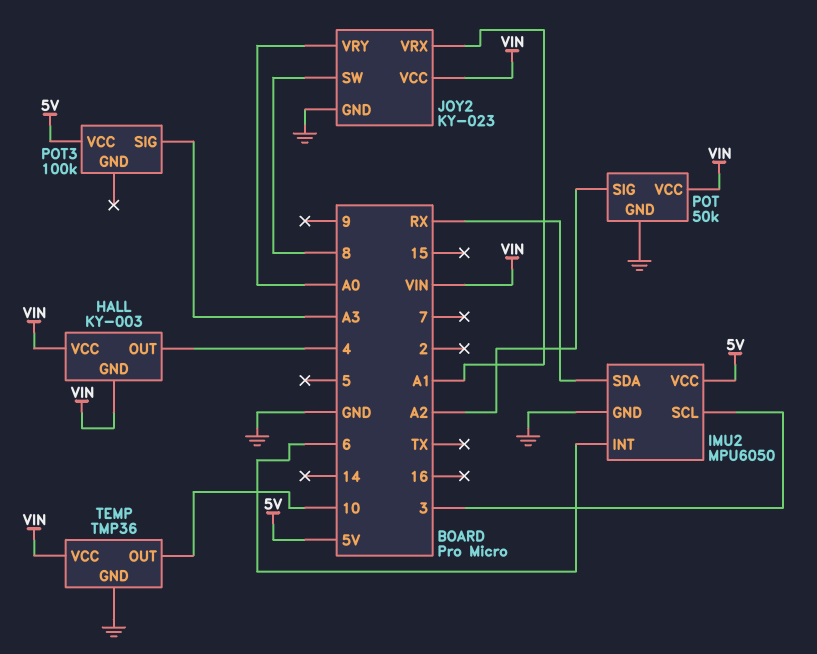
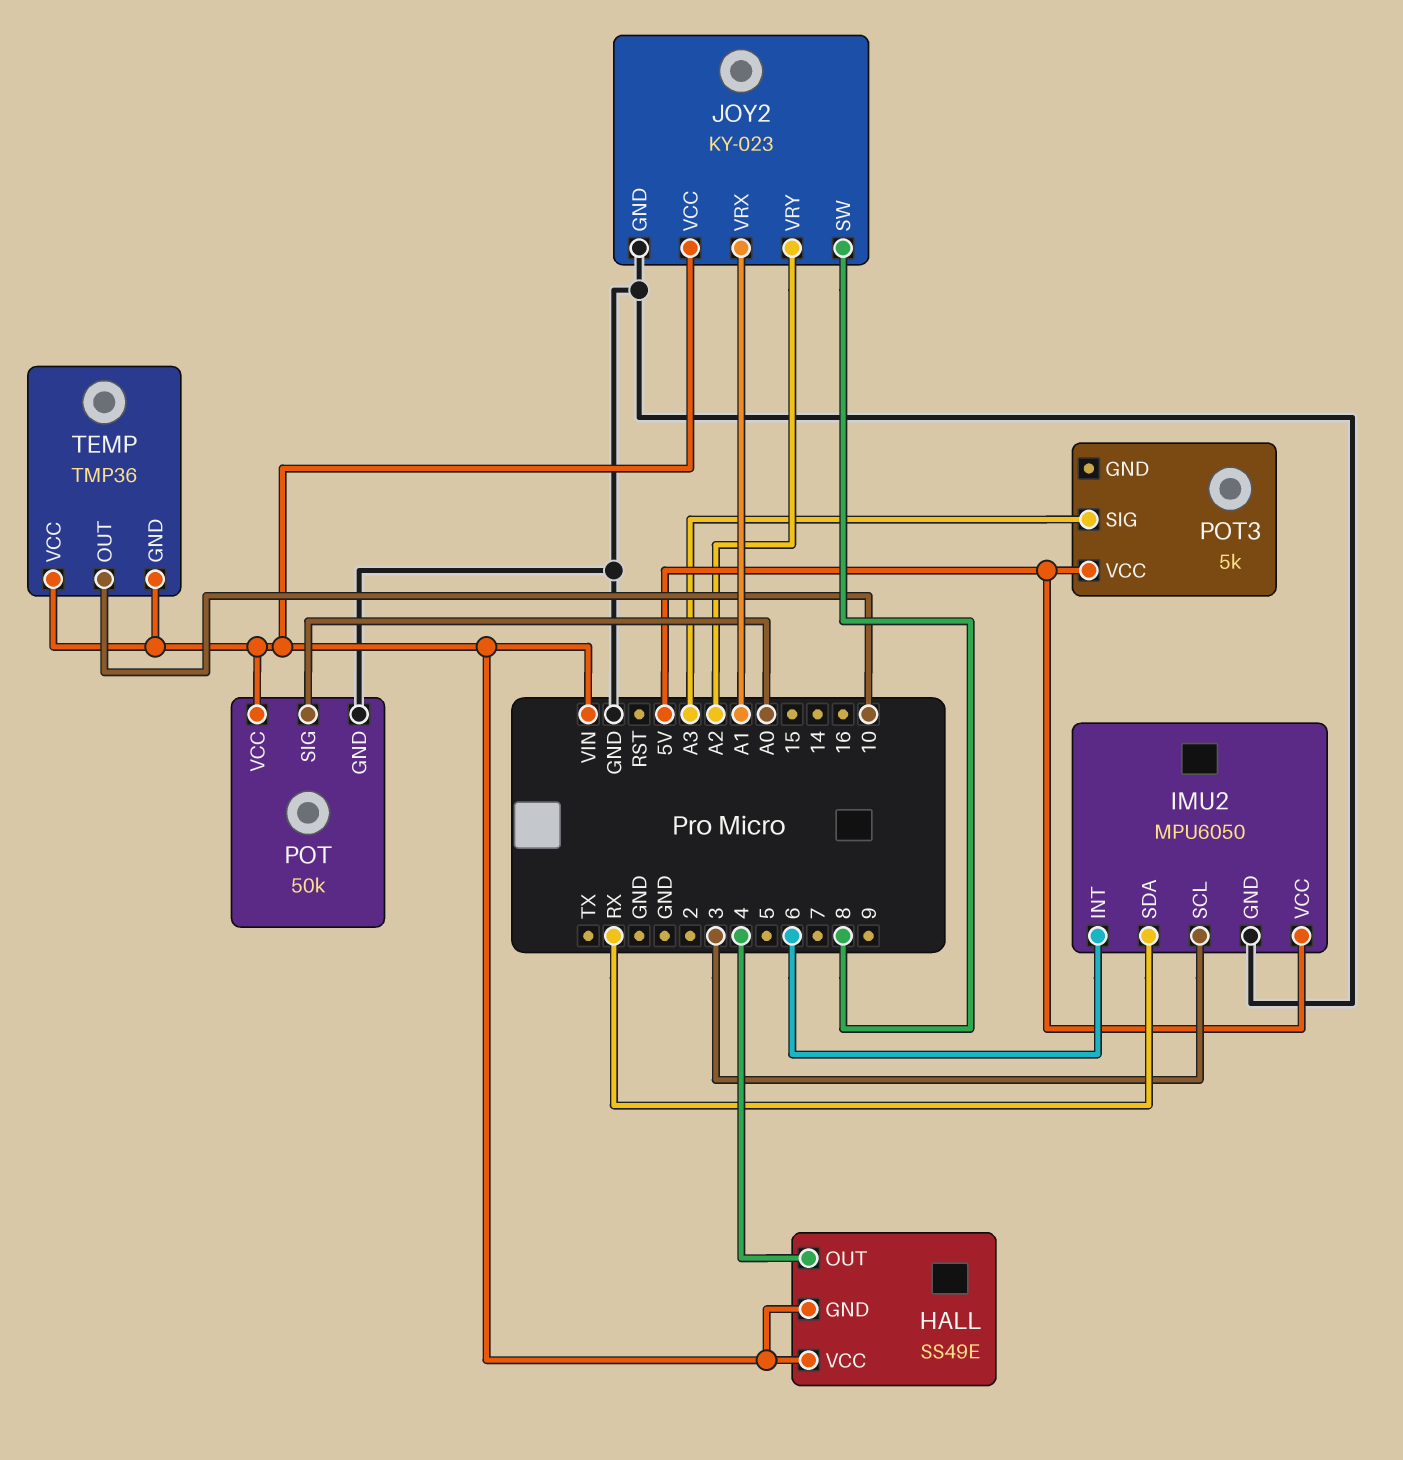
HALL: KY-003 -> SS49E
JOY2 pin VRY: A0 -> A2
POT pin SIG: A2 -> A0
POT3: 100k -> 5k
TEMP pin GND: GND -> VIN

